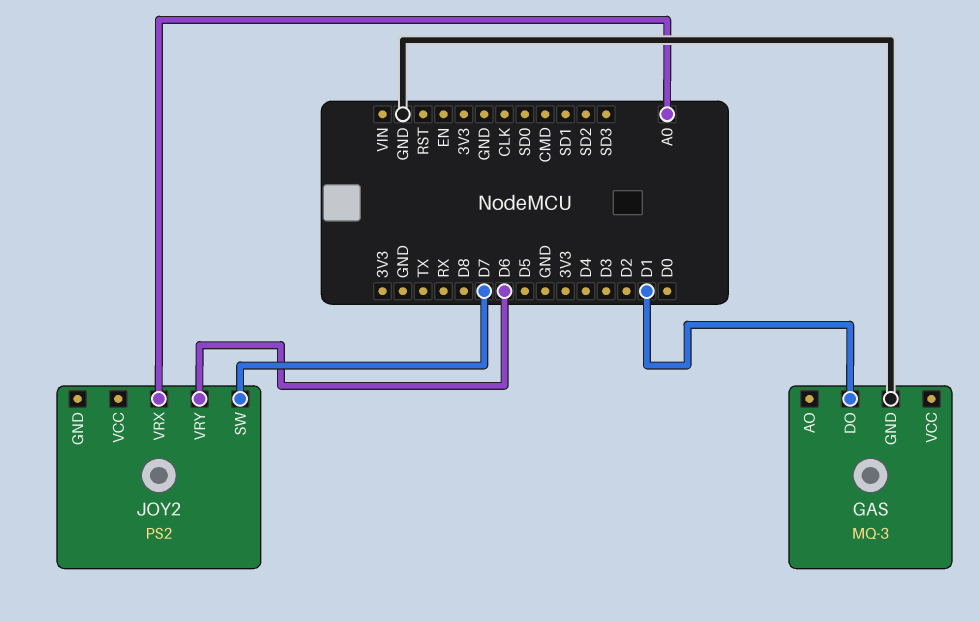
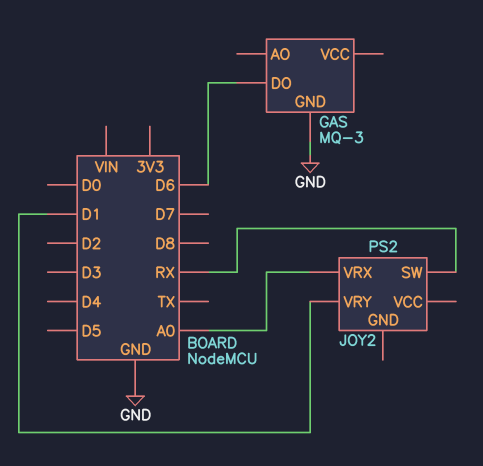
GAS pin DO: D1 -> D6
JOY2 pin SW: D7 -> RX
JOY2 pin VRY: D6 -> D1

